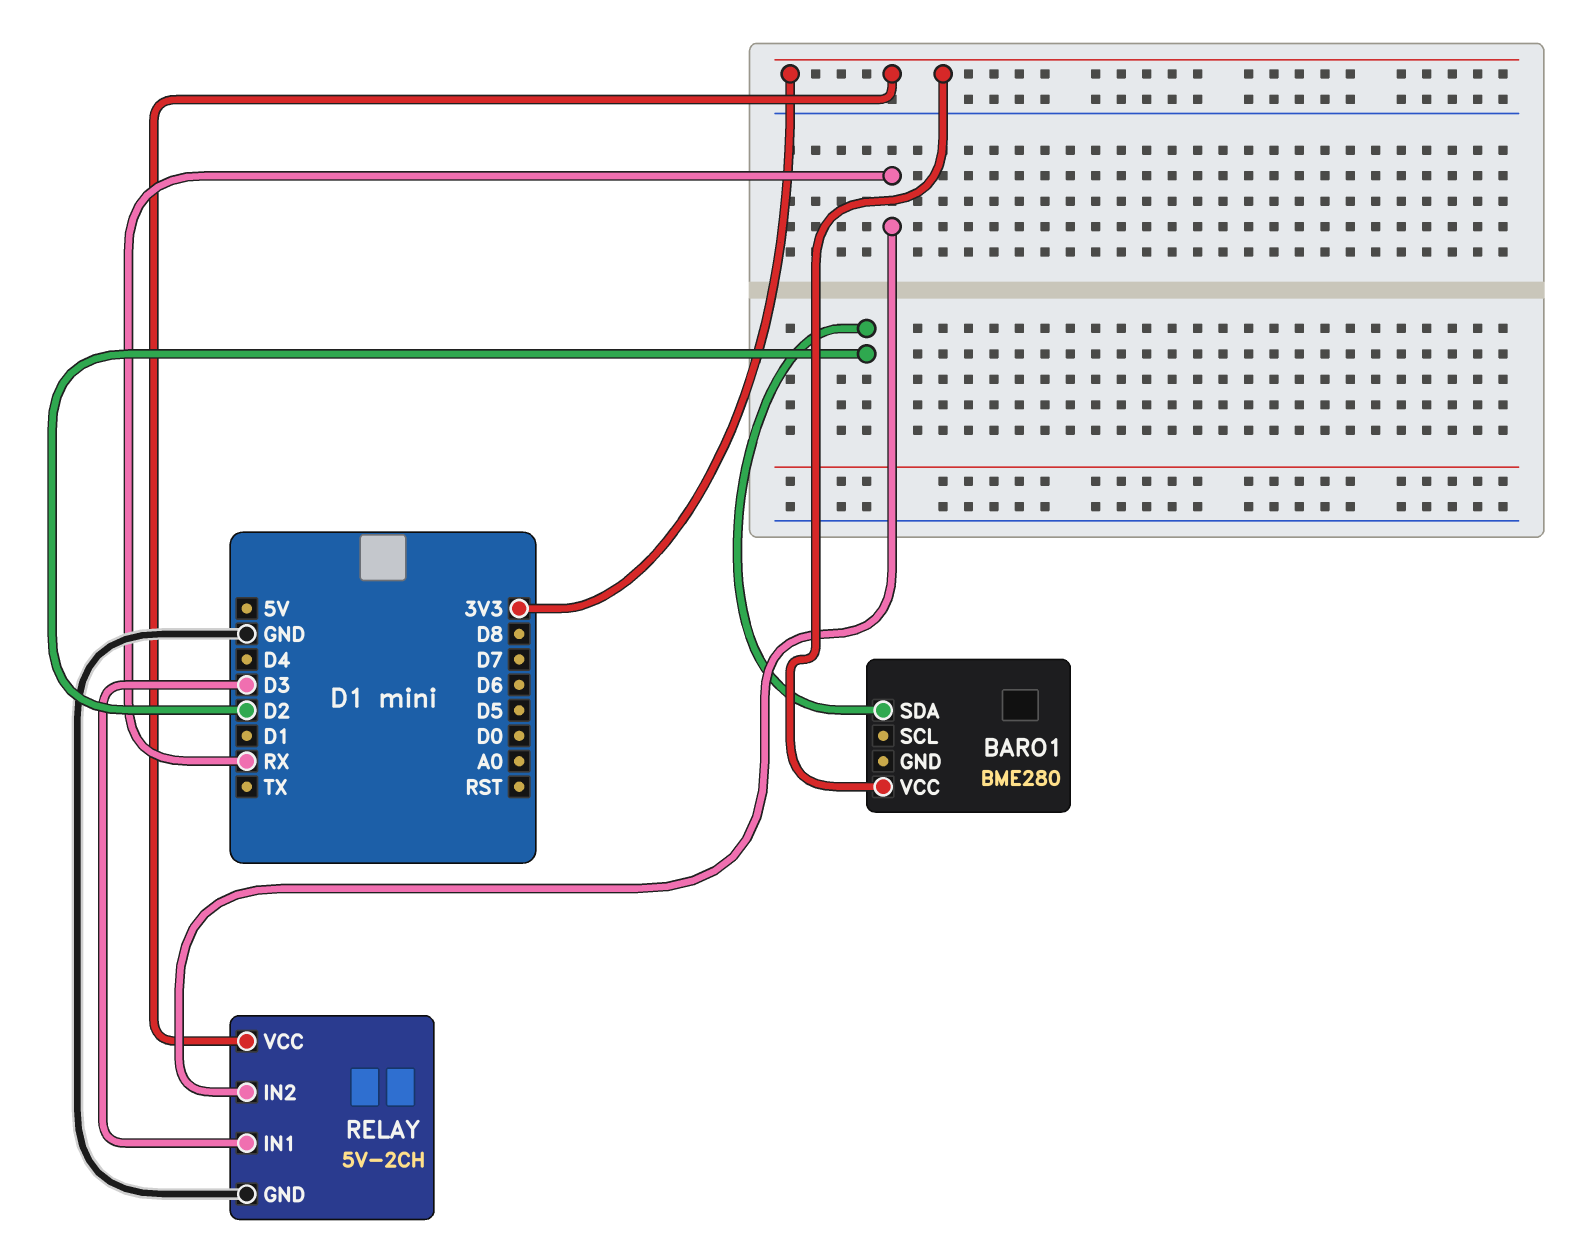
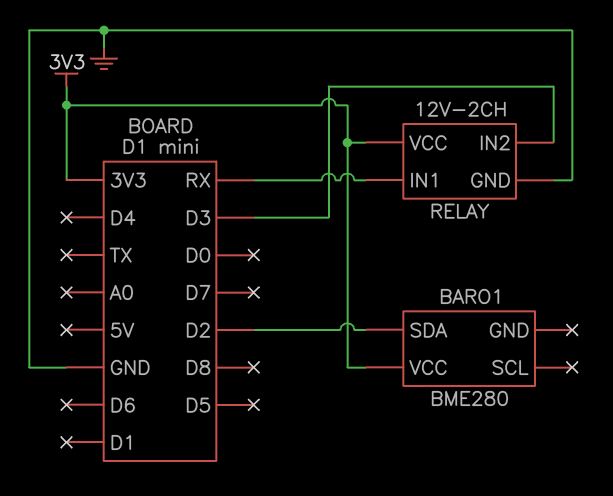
RELAY: 5V-2CH -> 12V-2CH
RELAY pin IN1: D3 -> RX
RELAY pin IN2: RX -> D3

